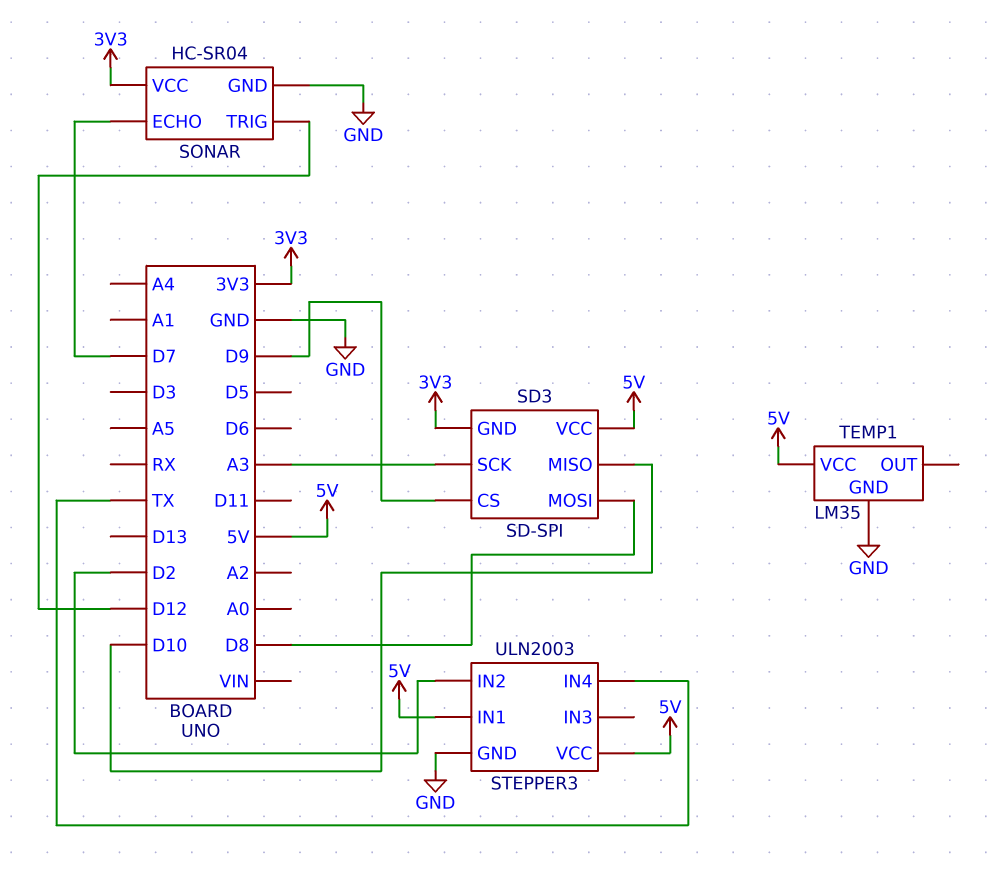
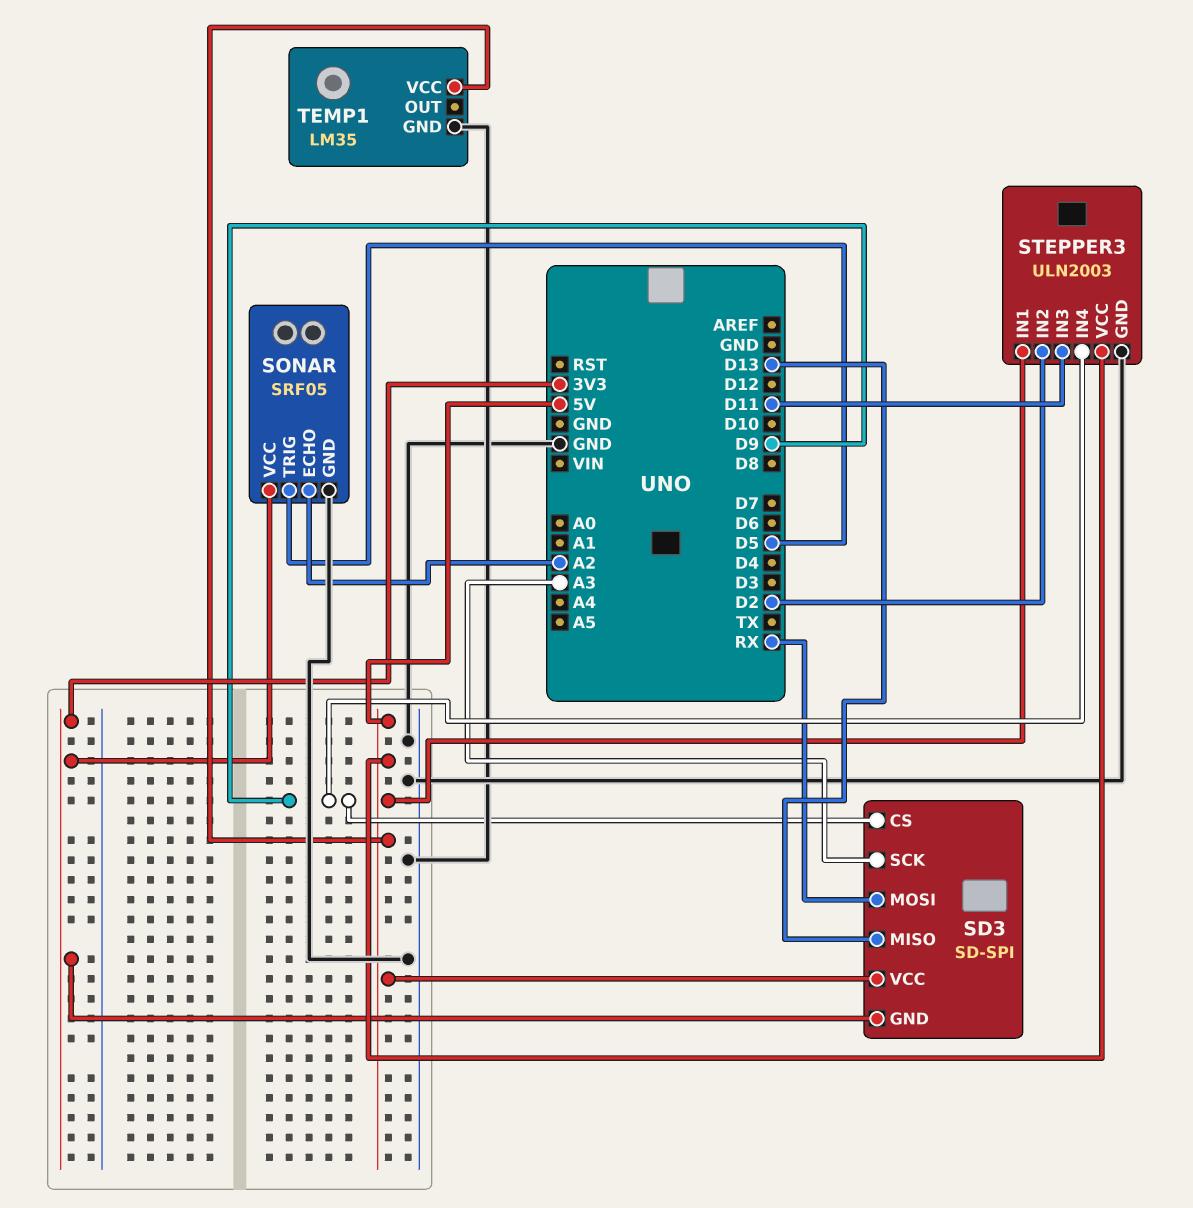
SD3 pin MISO: D10 -> D13
SD3 pin MOSI: D8 -> RX
SONAR: HC-SR04 -> SRF05
SONAR pin ECHO: D7 -> A2
SONAR pin TRIG: D12 -> D5
STEPPER3 pin IN3: none -> D11
STEPPER3 pin IN4: TX -> D9

